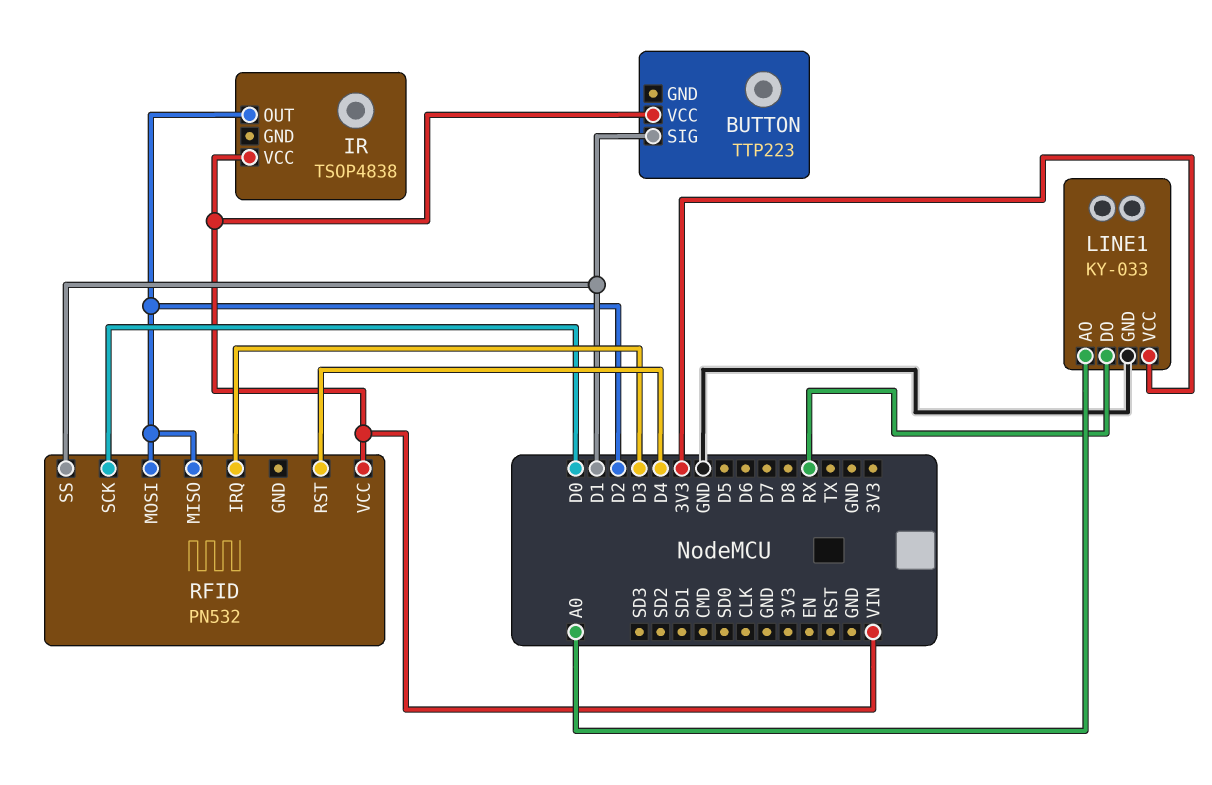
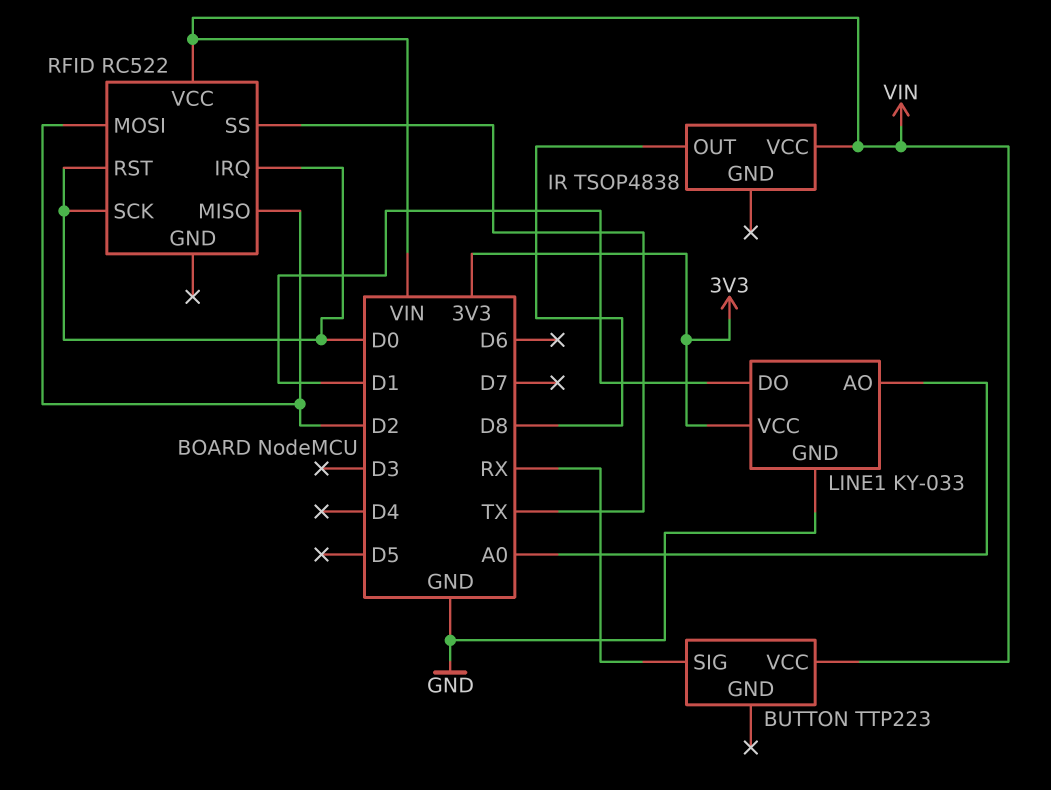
BUTTON pin SIG: D1 -> RX
IR pin OUT: D2 -> D8
LINE1 pin DO: RX -> D1
RFID: PN532 -> RC522
RFID pin IRQ: D3 -> D0
RFID pin RST: D4 -> D0
RFID pin SS: D1 -> TX

